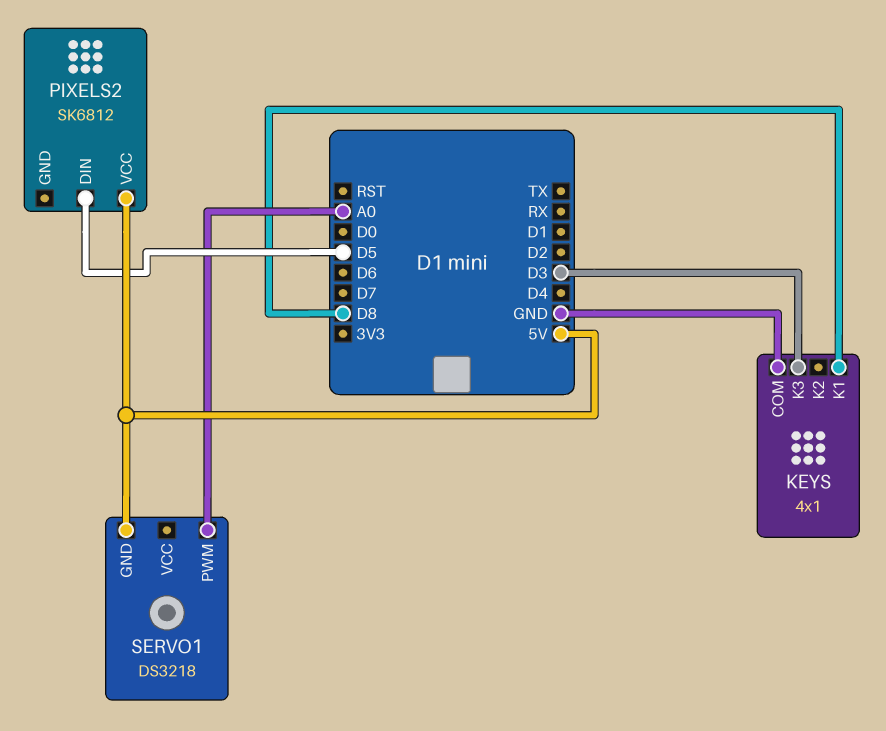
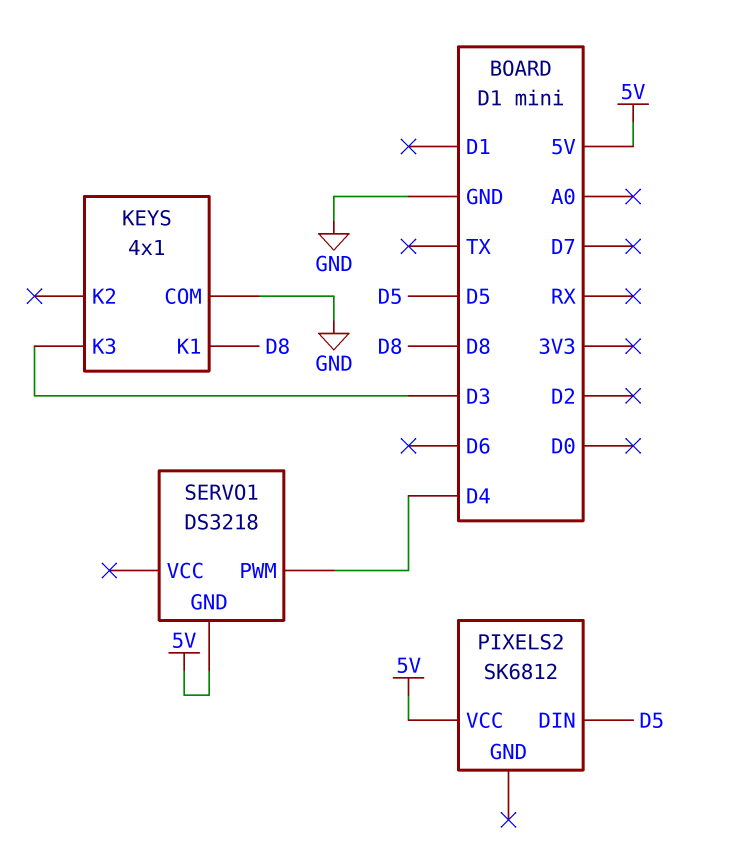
SERVO1 pin PWM: A0 -> D4

